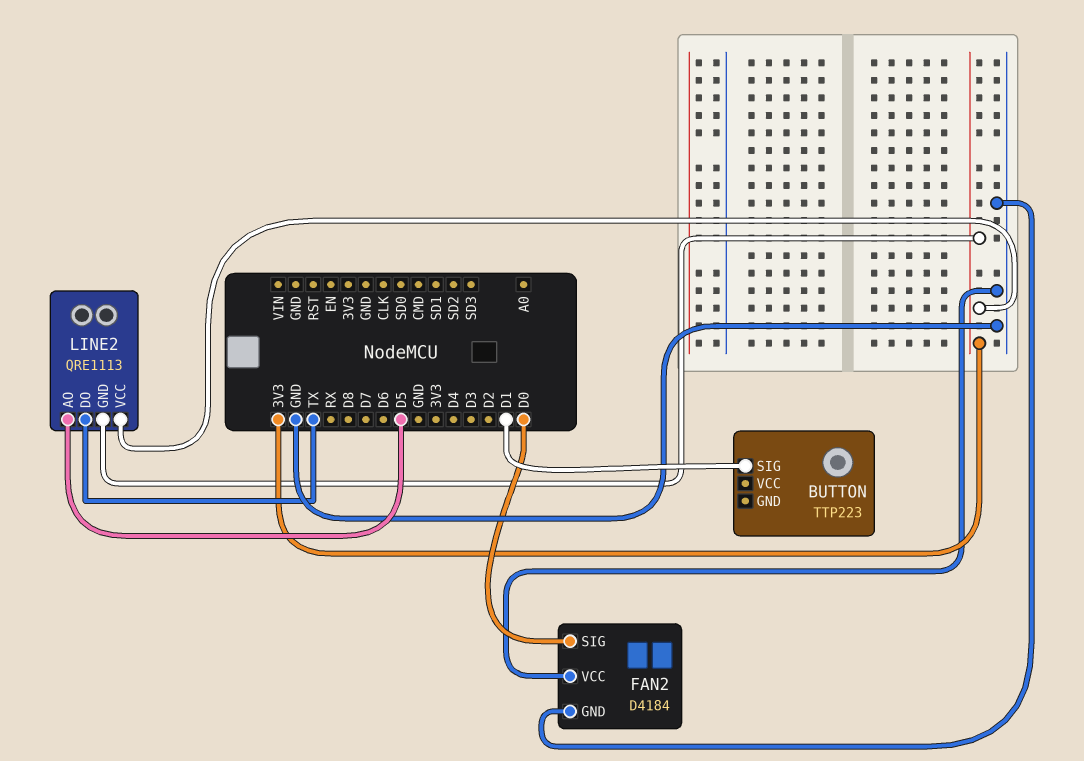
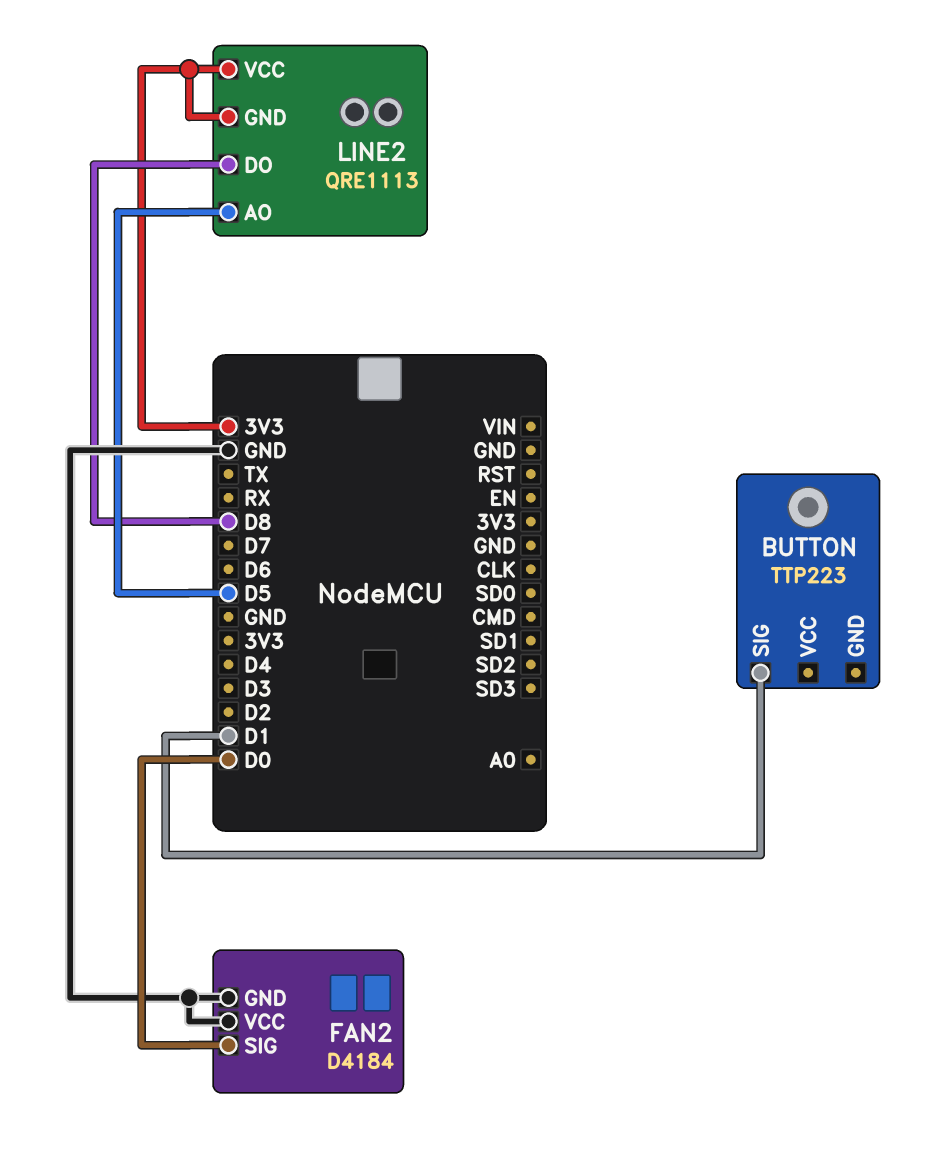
LINE2 pin DO: TX -> D8

